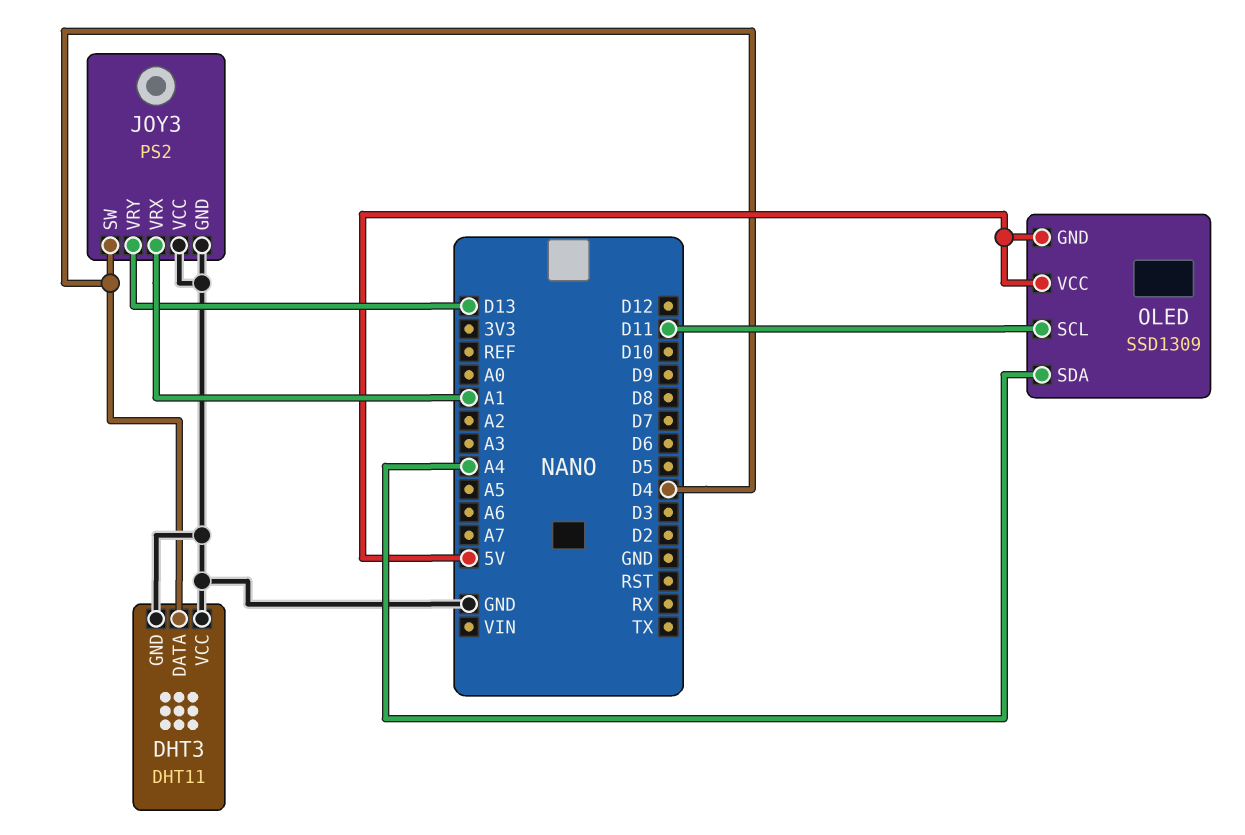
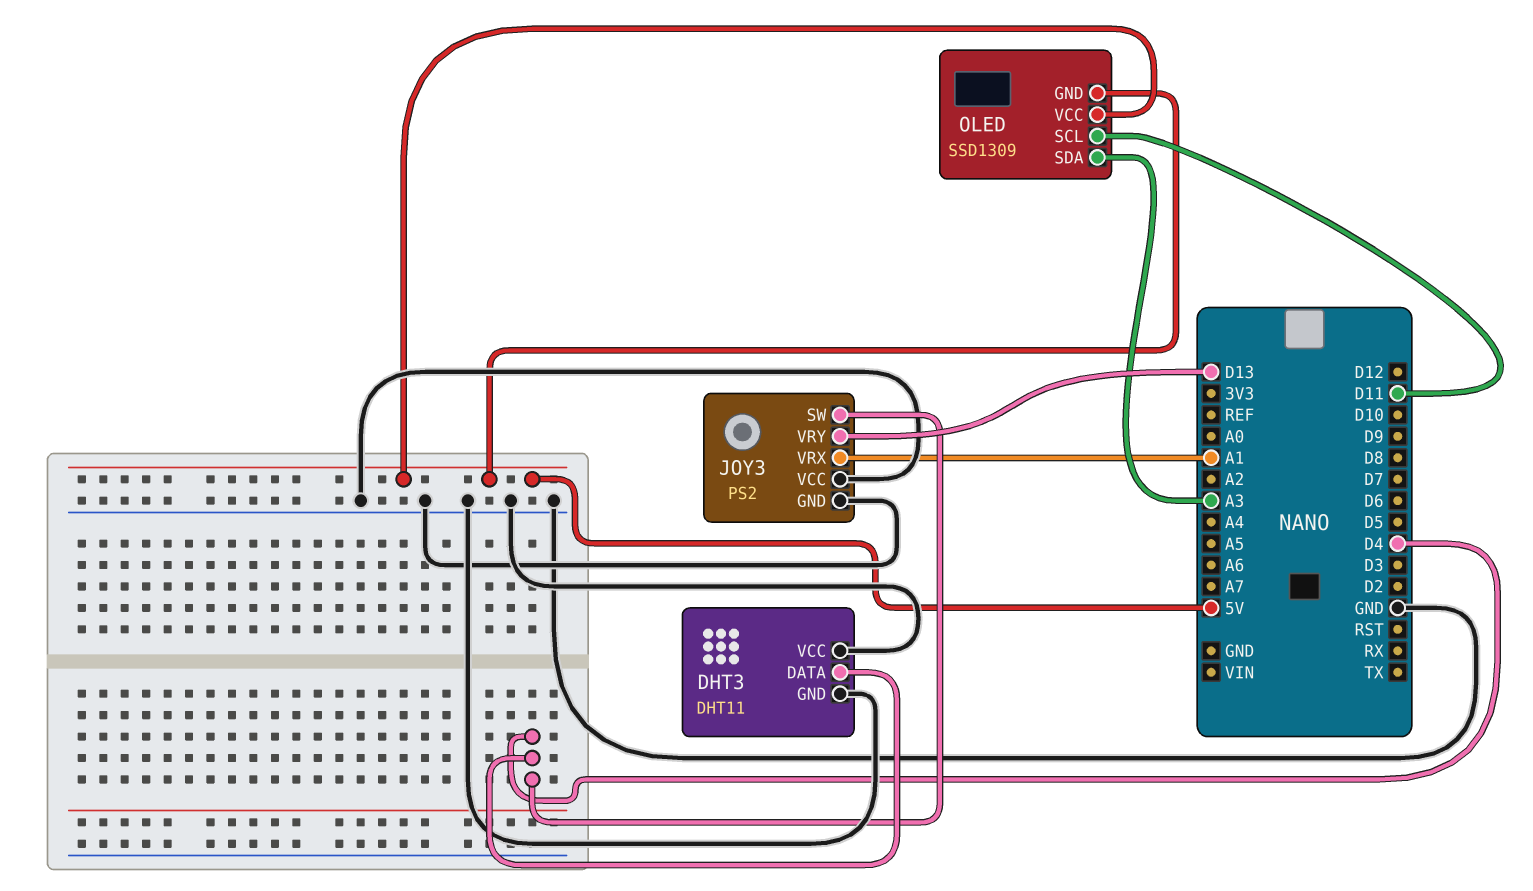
OLED pin SDA: A4 -> A3

